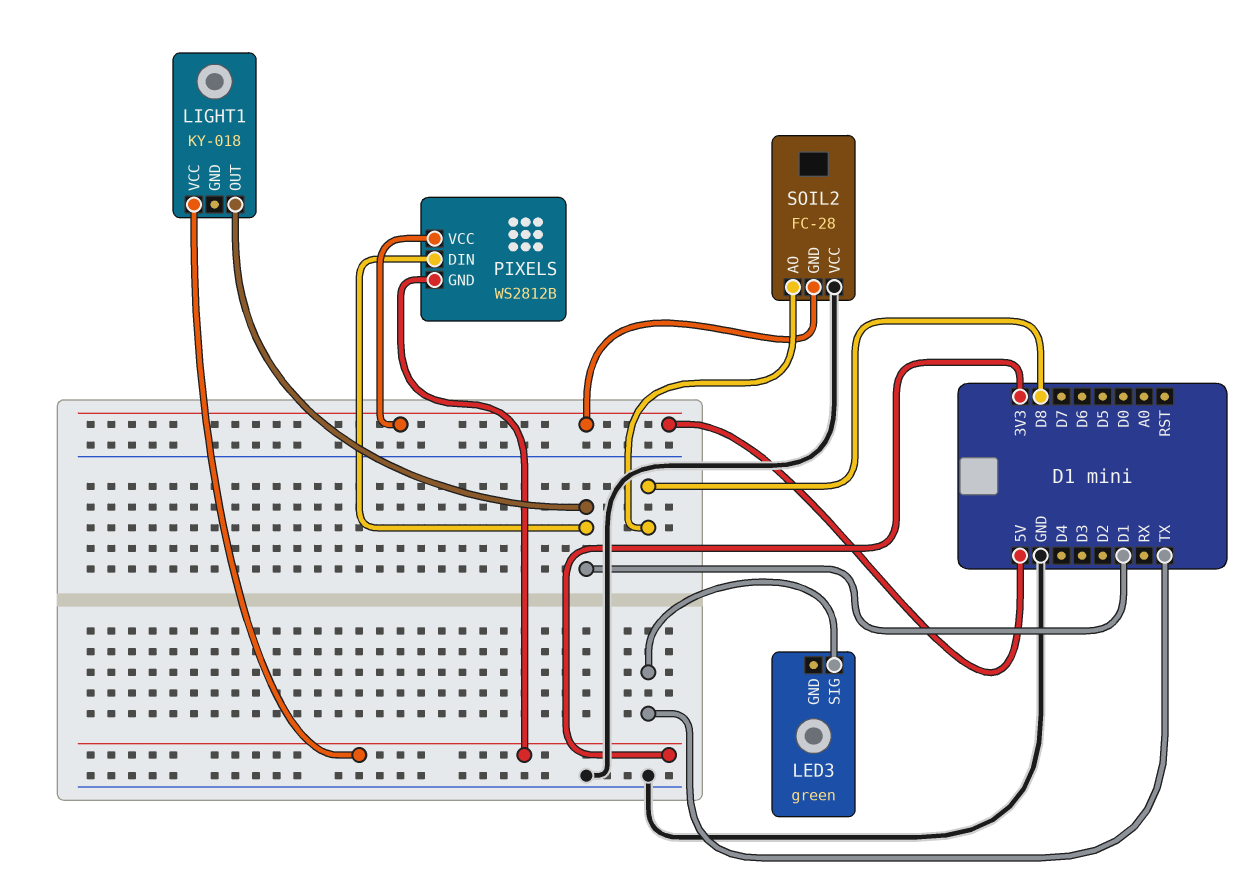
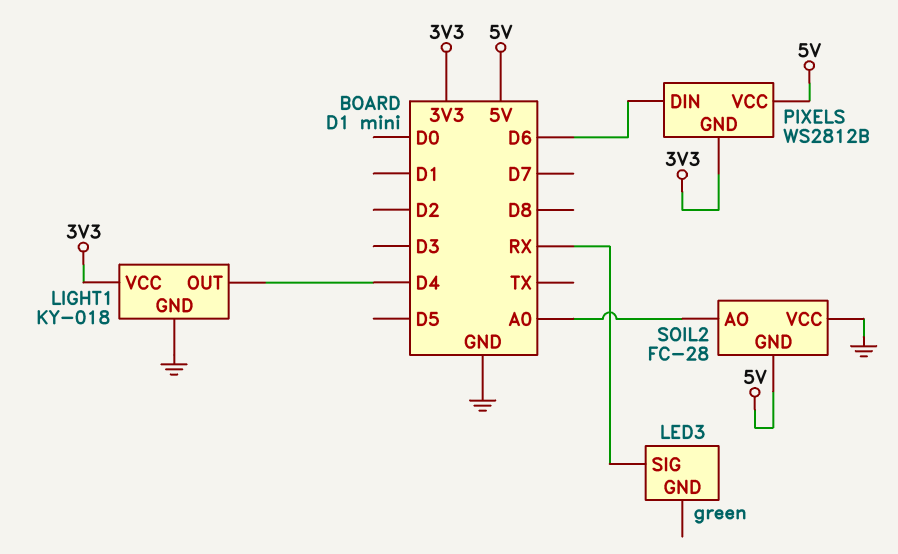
LED3 pin SIG: TX -> RX
LIGHT1 pin GND: none -> GND
LIGHT1 pin OUT: D1 -> D4
PIXELS pin DIN: D1 -> D6
SOIL2 pin AO: D8 -> A0

